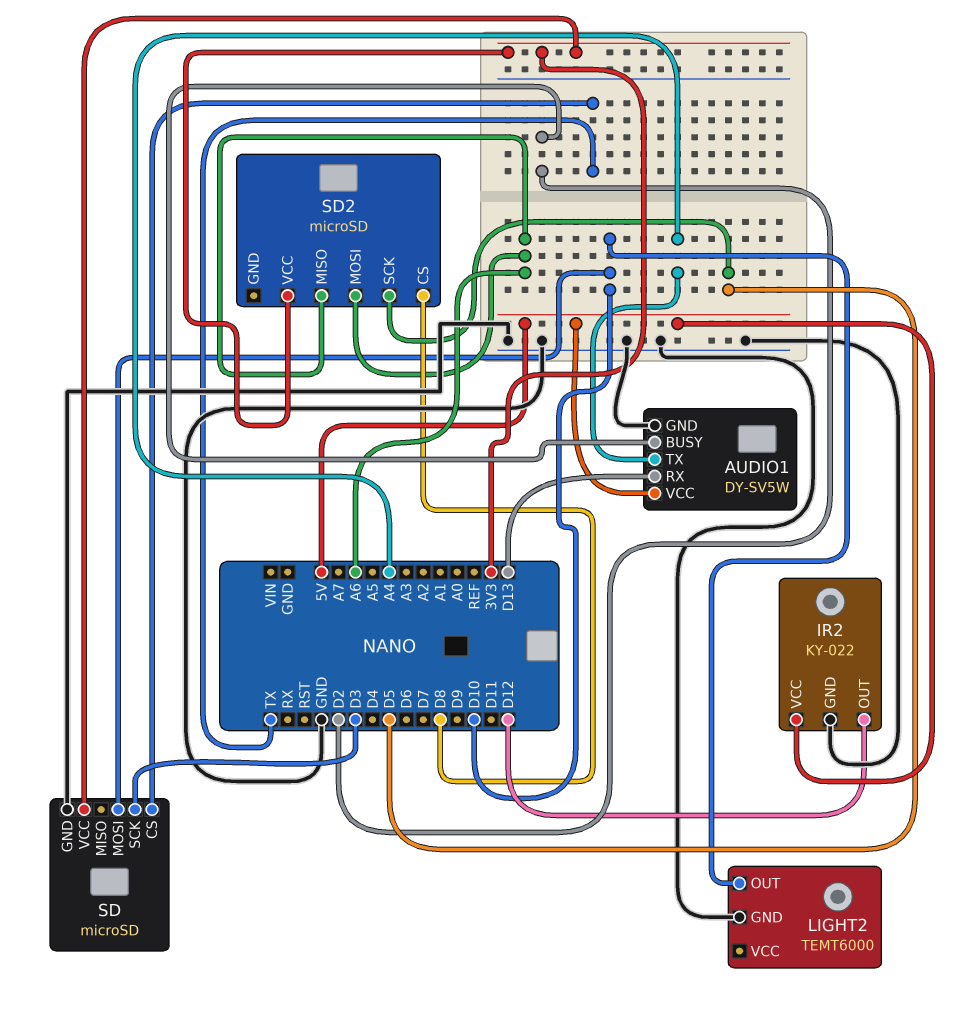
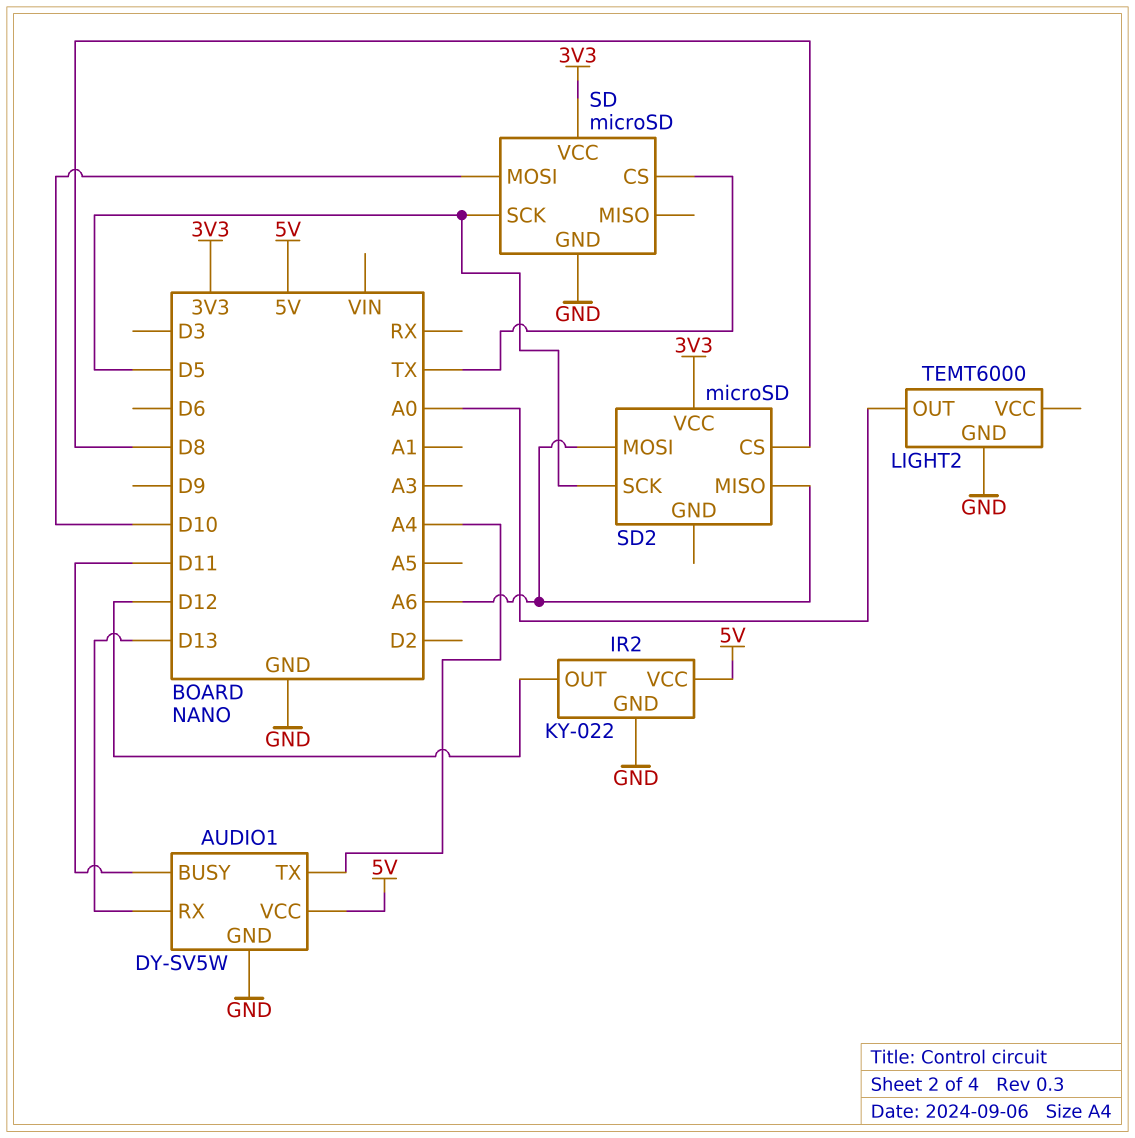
AUDIO1 pin BUSY: D2 -> D11
LIGHT2 pin OUT: D10 -> A0
SD pin SCK: D3 -> D5

